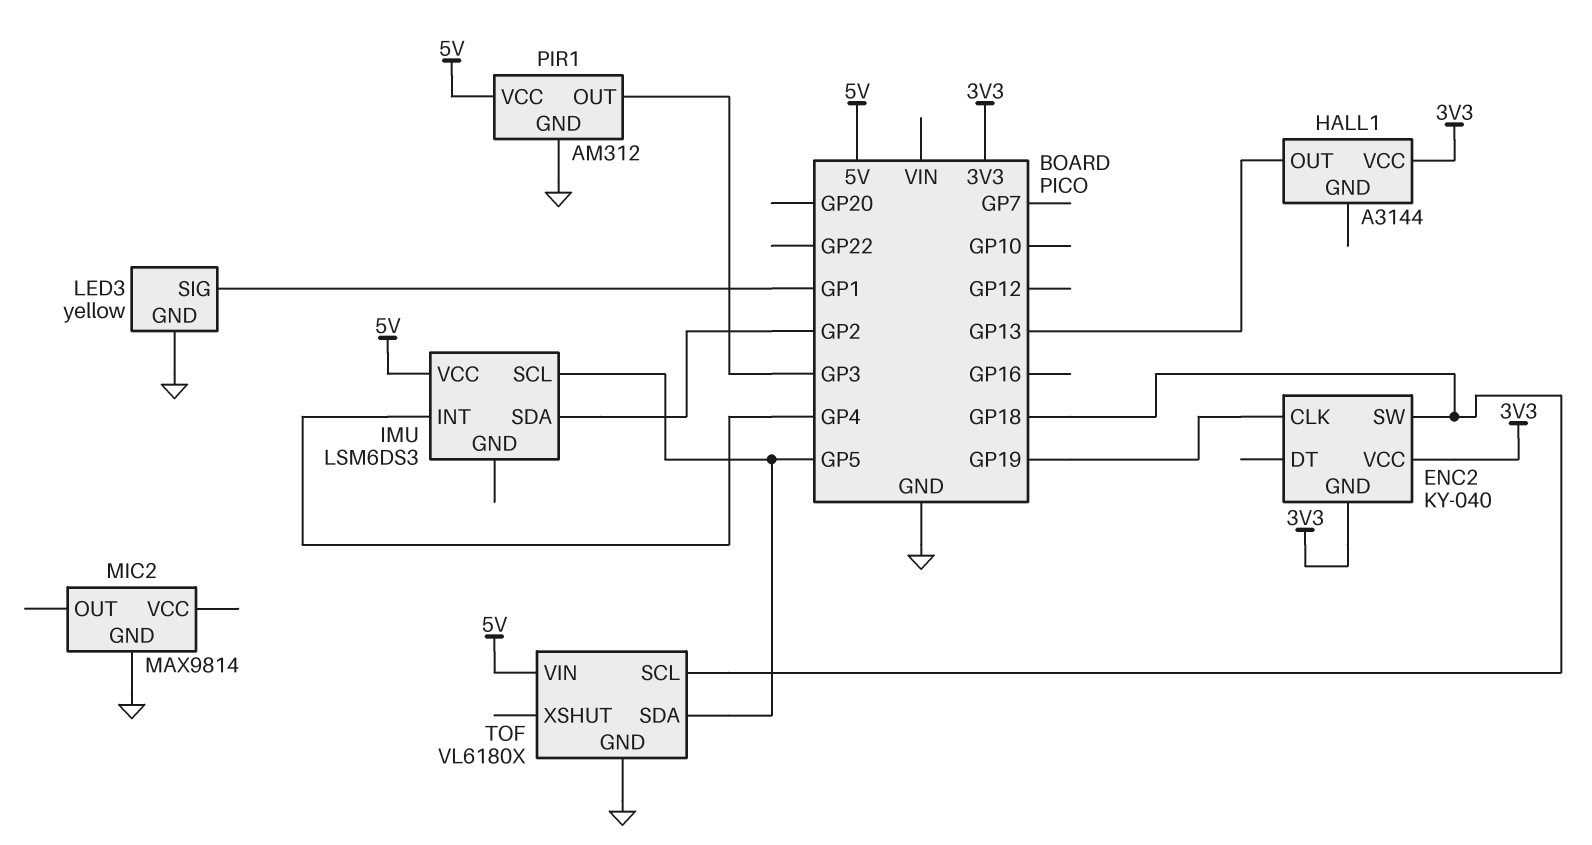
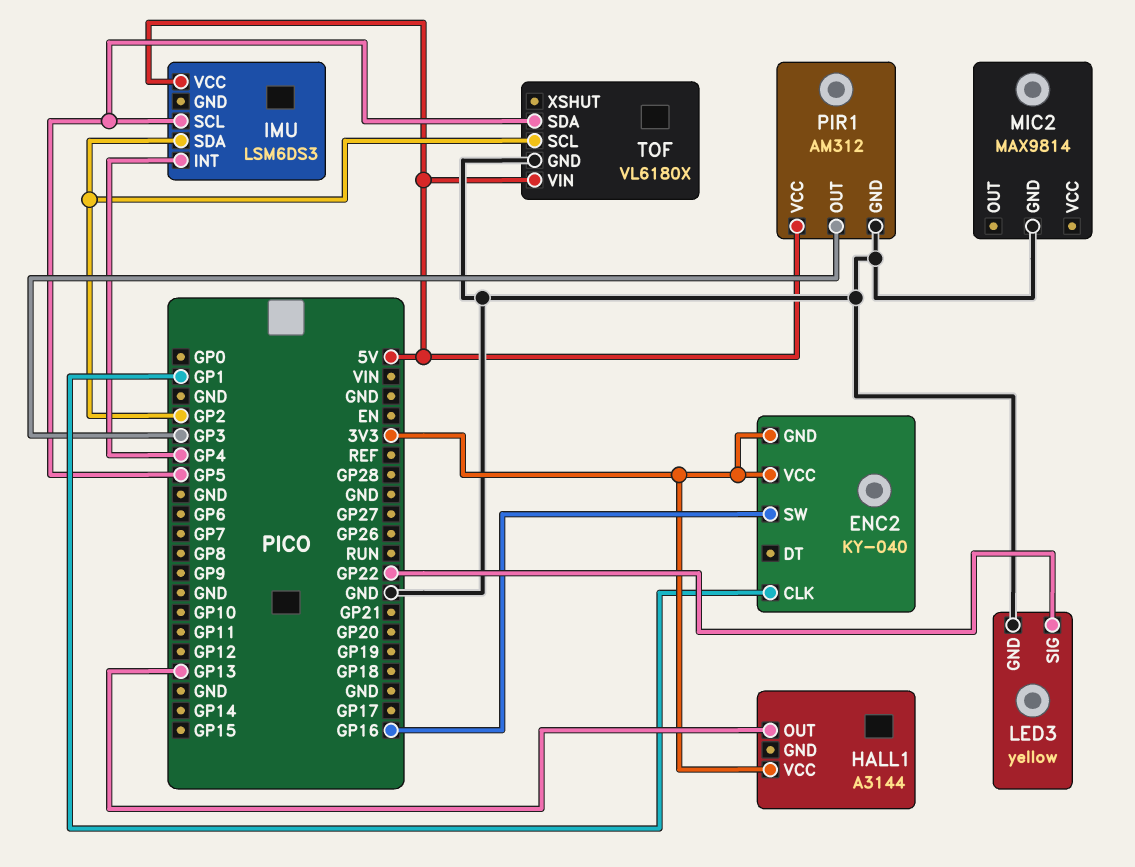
ENC2 pin CLK: GP19 -> GP1
ENC2 pin SW: GP18 -> GP16
LED3 pin SIG: GP1 -> GP22
TOF pin SCL: GP18 -> GP2

